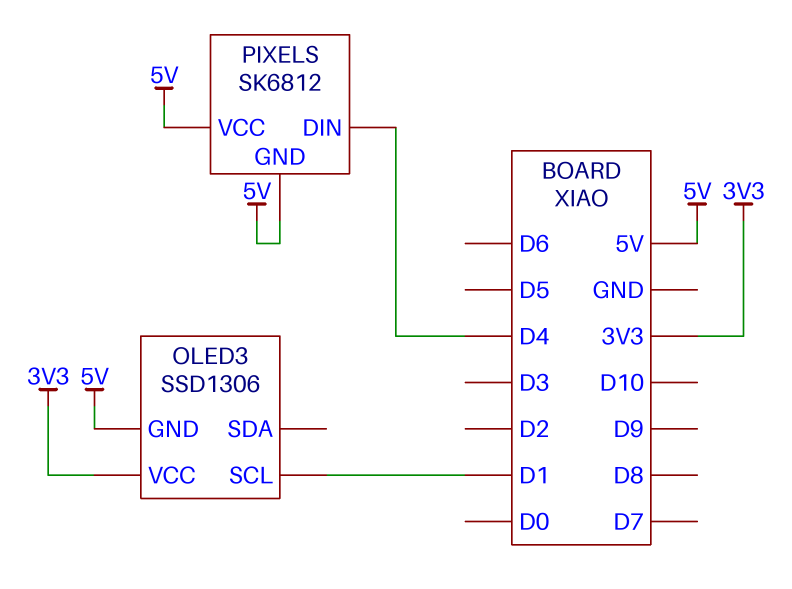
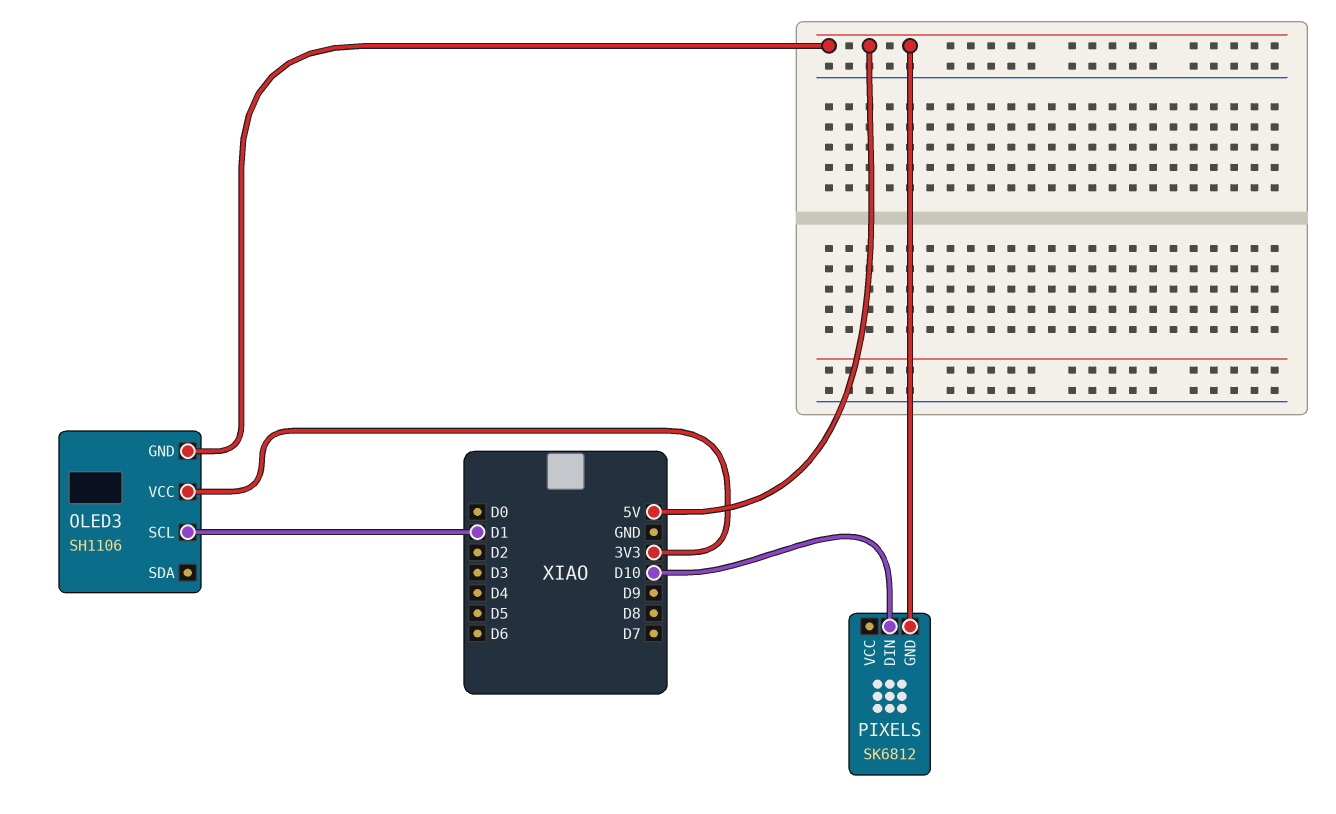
OLED3: SSD1306 -> SH1106
PIXELS pin DIN: D4 -> D10
PIXELS pin VCC: 5V -> none

